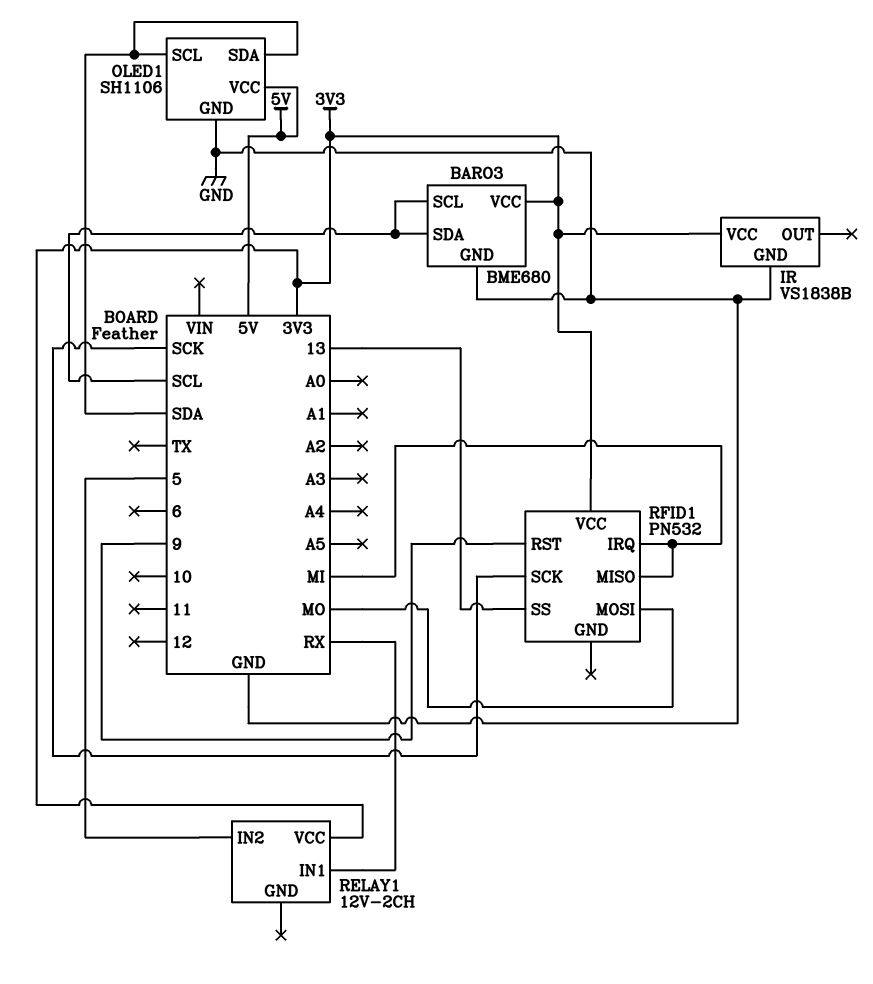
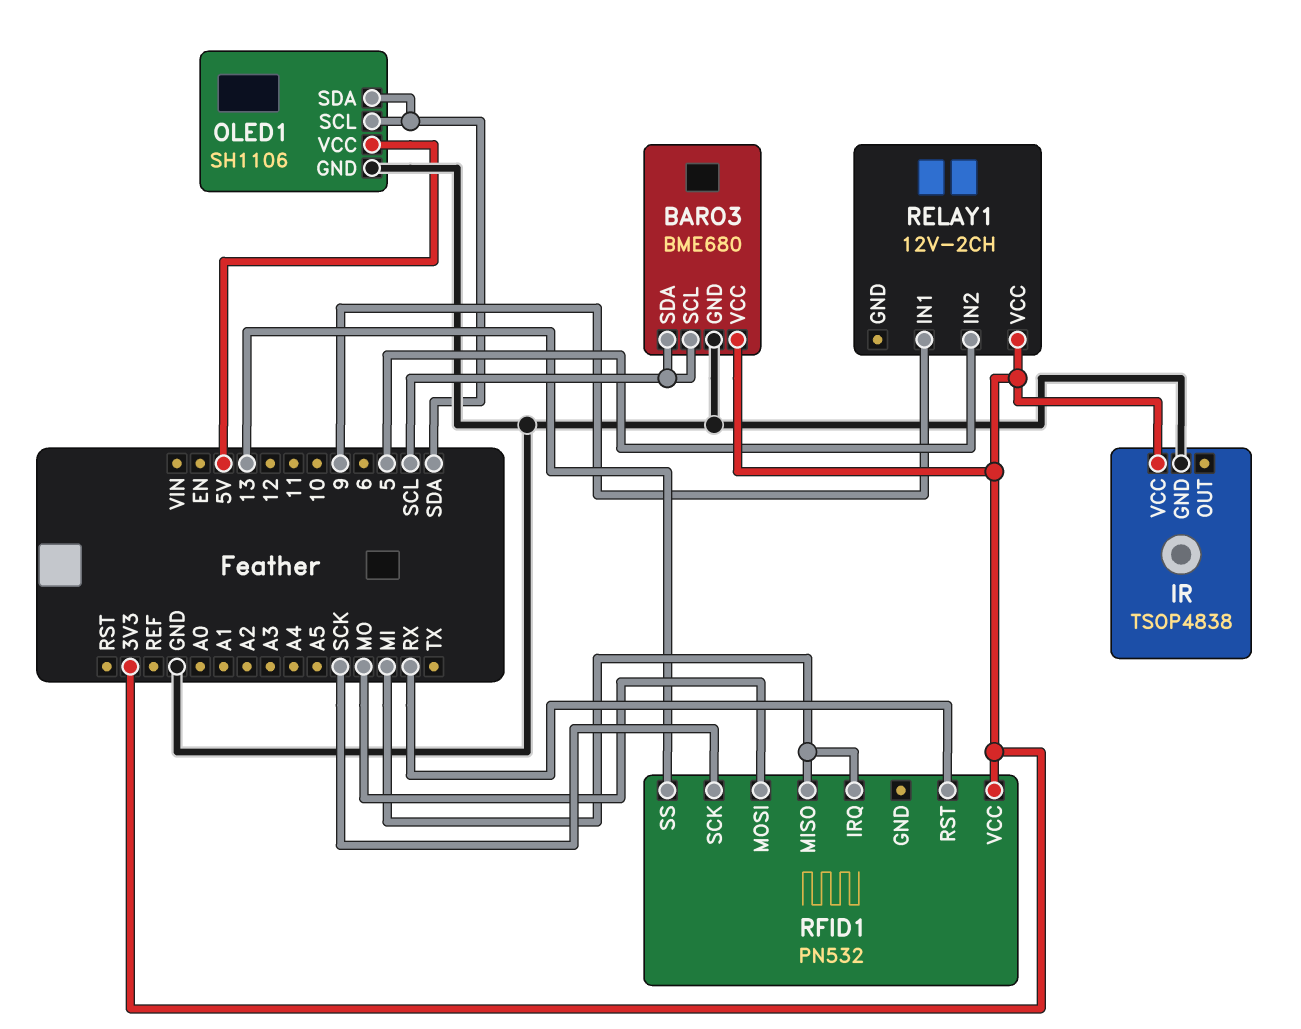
IR: VS1838B -> TSOP4838
RELAY1 pin IN1: RX -> 9
RFID1 pin RST: 9 -> RX

